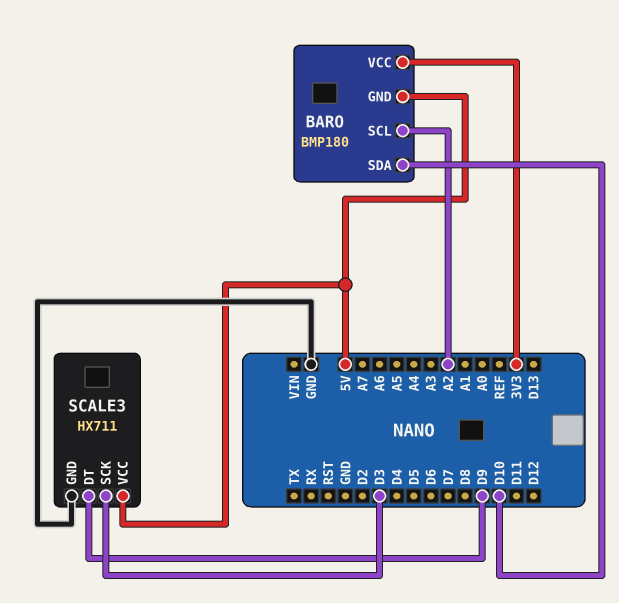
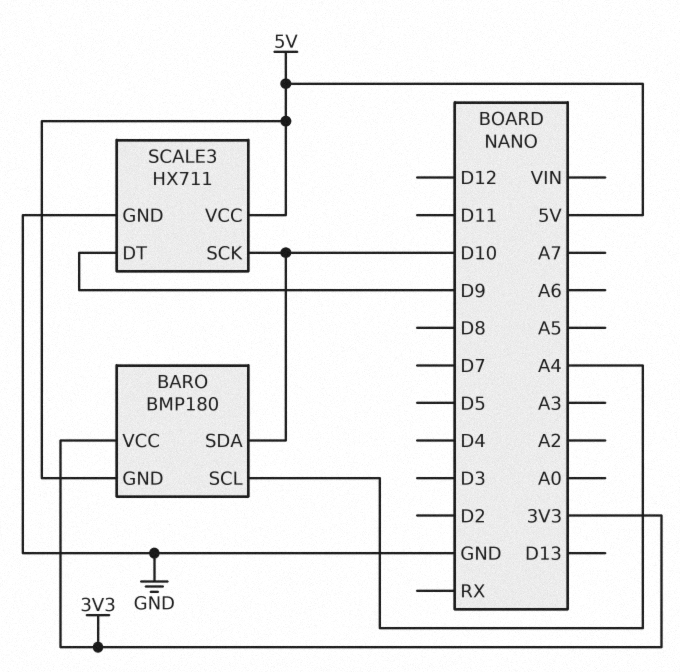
BARO pin SCL: A2 -> A4
SCALE3 pin SCK: D3 -> D10

